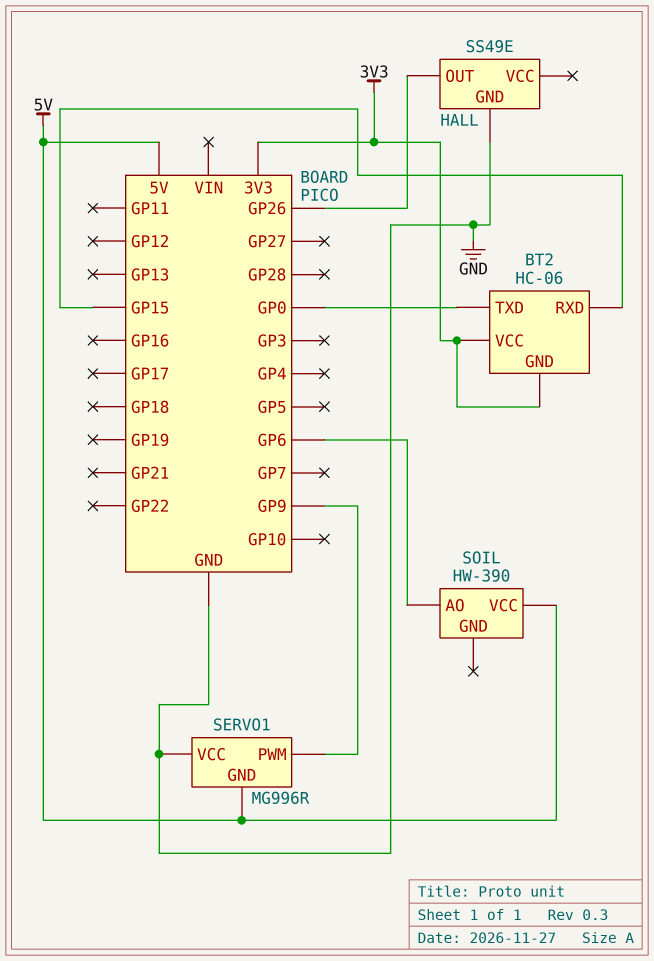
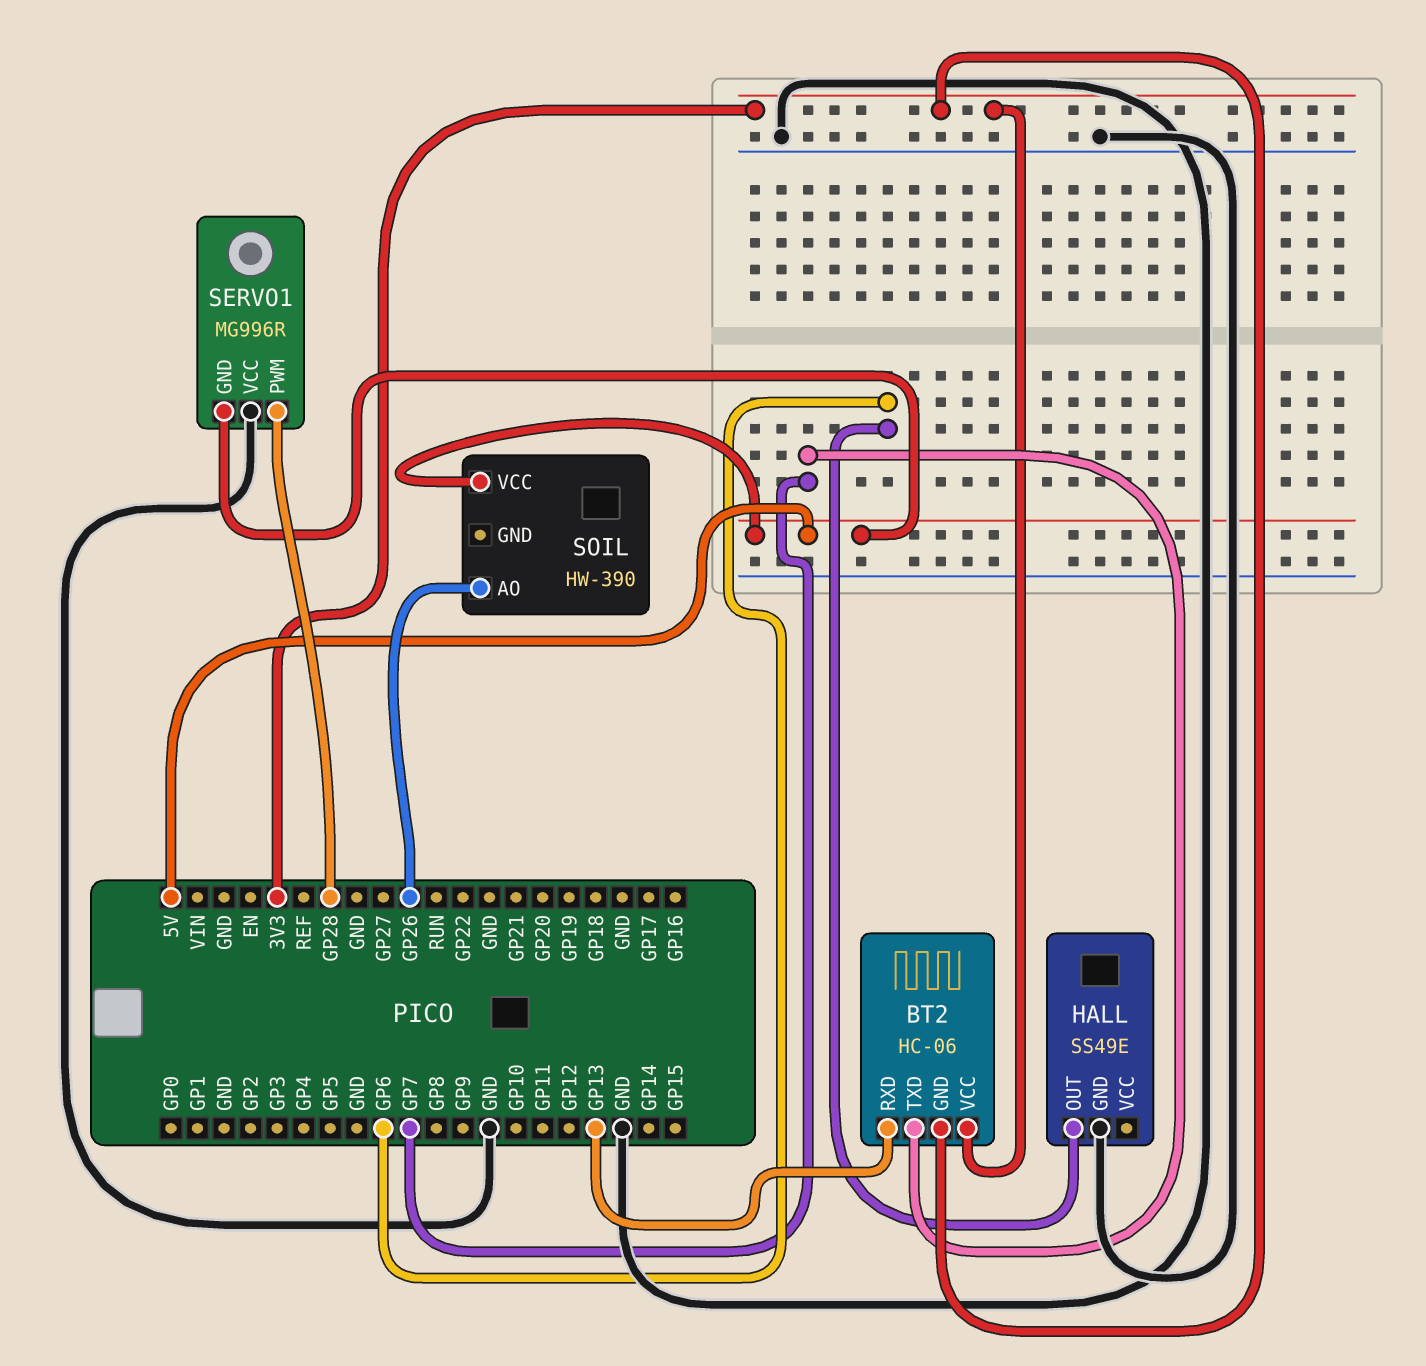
BT2 pin RXD: GP15 -> GP13
BT2 pin TXD: GP0 -> GP7
HALL pin OUT: GP26 -> GP6
SERVO1 pin PWM: GP9 -> GP28
SOIL pin AO: GP6 -> GP26

